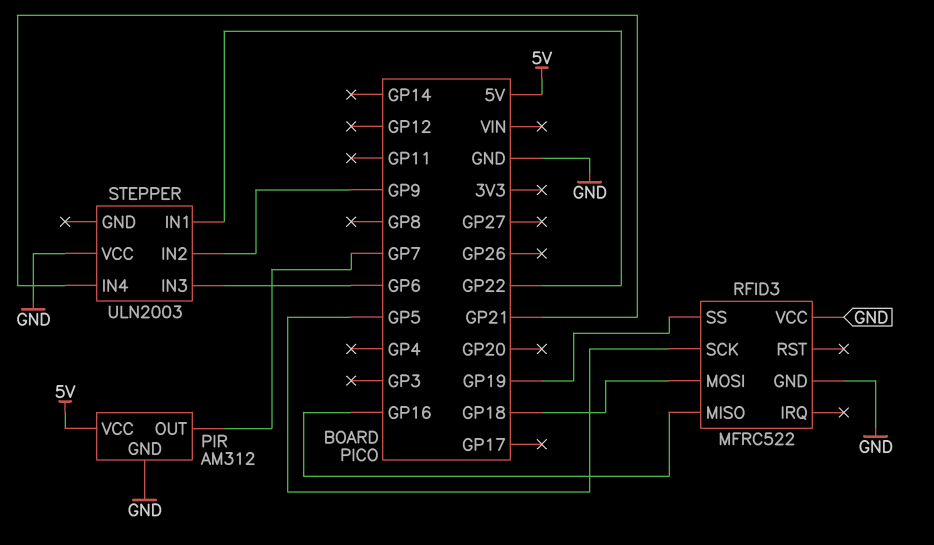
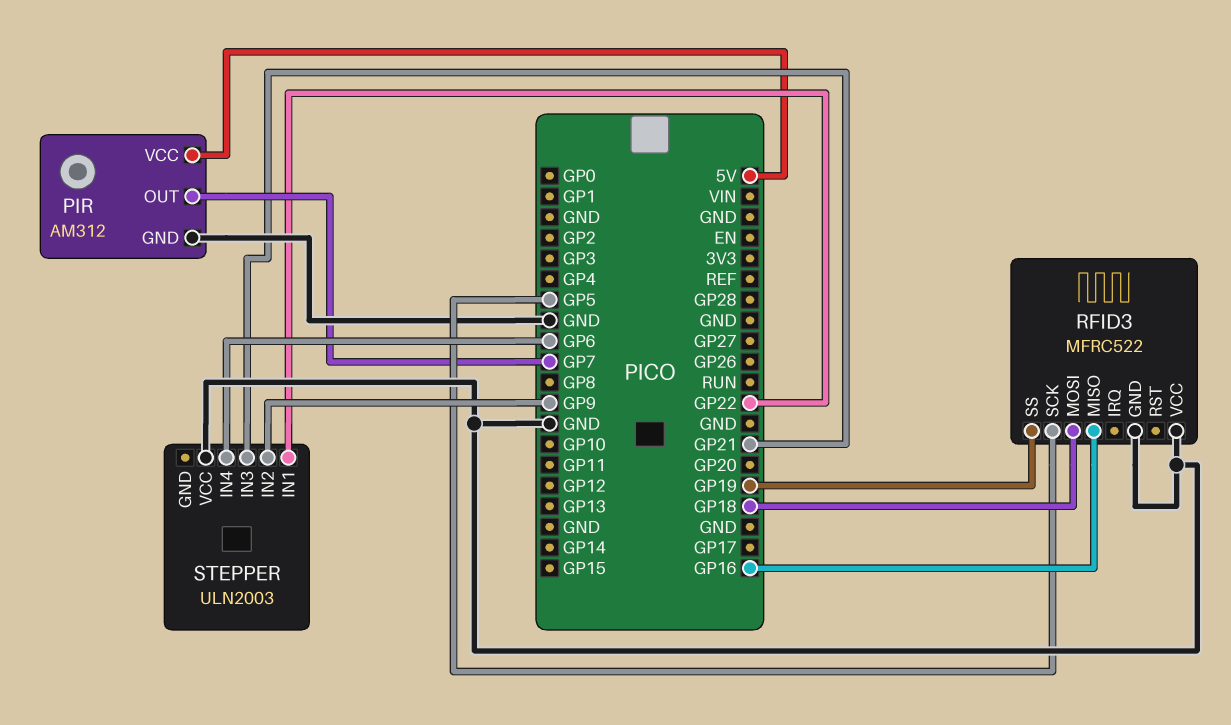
STEPPER pin IN3: GP6 -> GP21
STEPPER pin IN4: GP21 -> GP6

